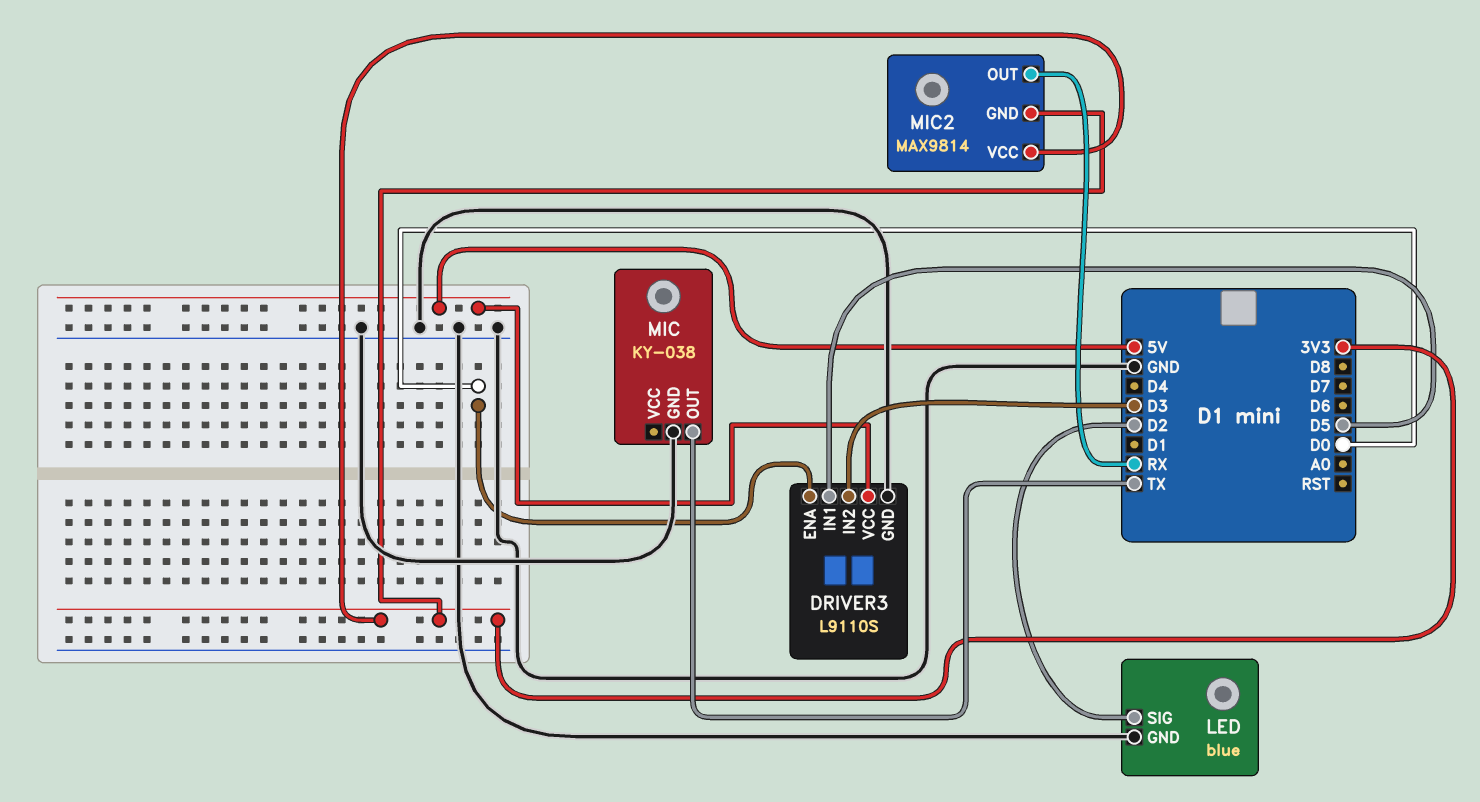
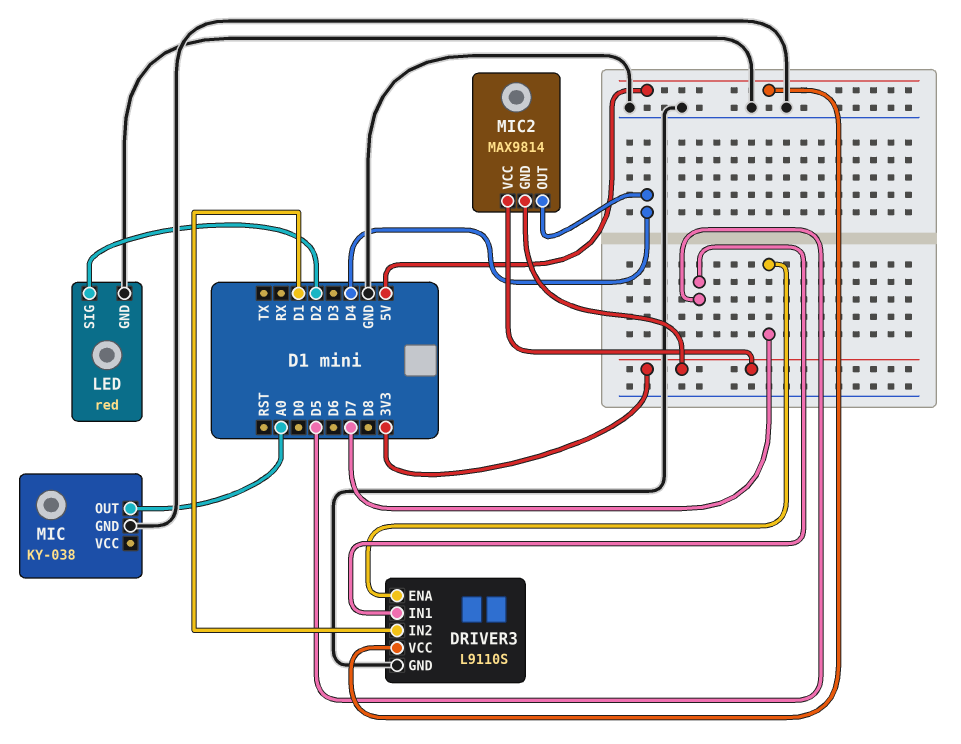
DRIVER3 pin ENA: D0 -> D7
DRIVER3 pin IN2: D3 -> D1
LED: blue -> red
MIC pin OUT: TX -> A0
MIC2 pin OUT: RX -> D4

